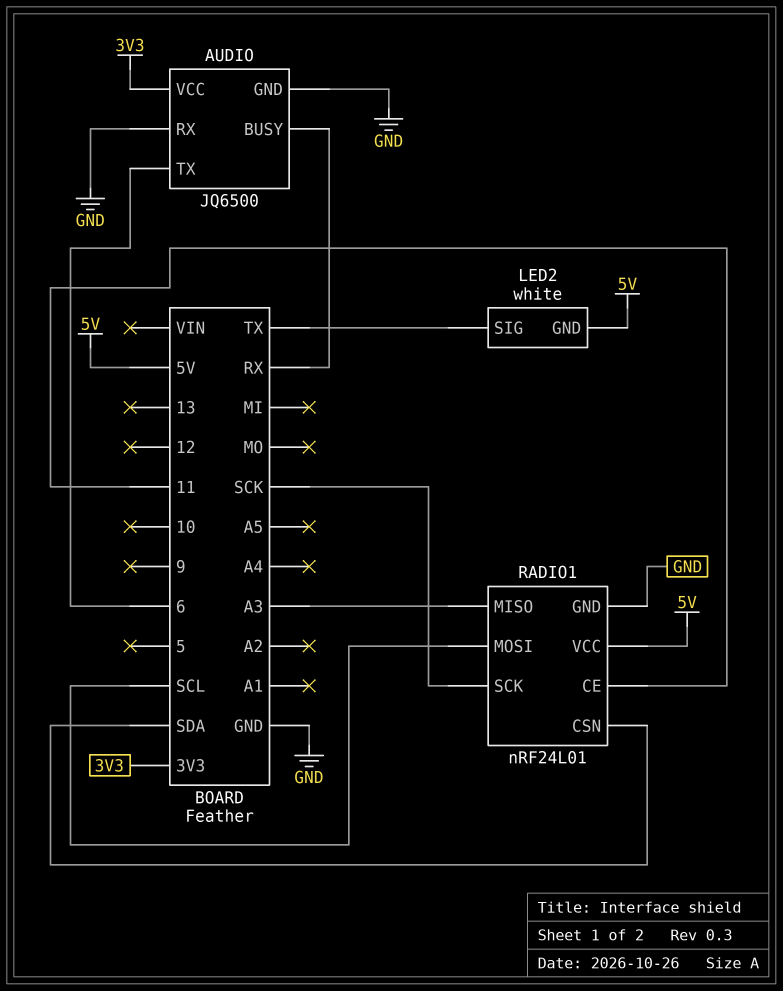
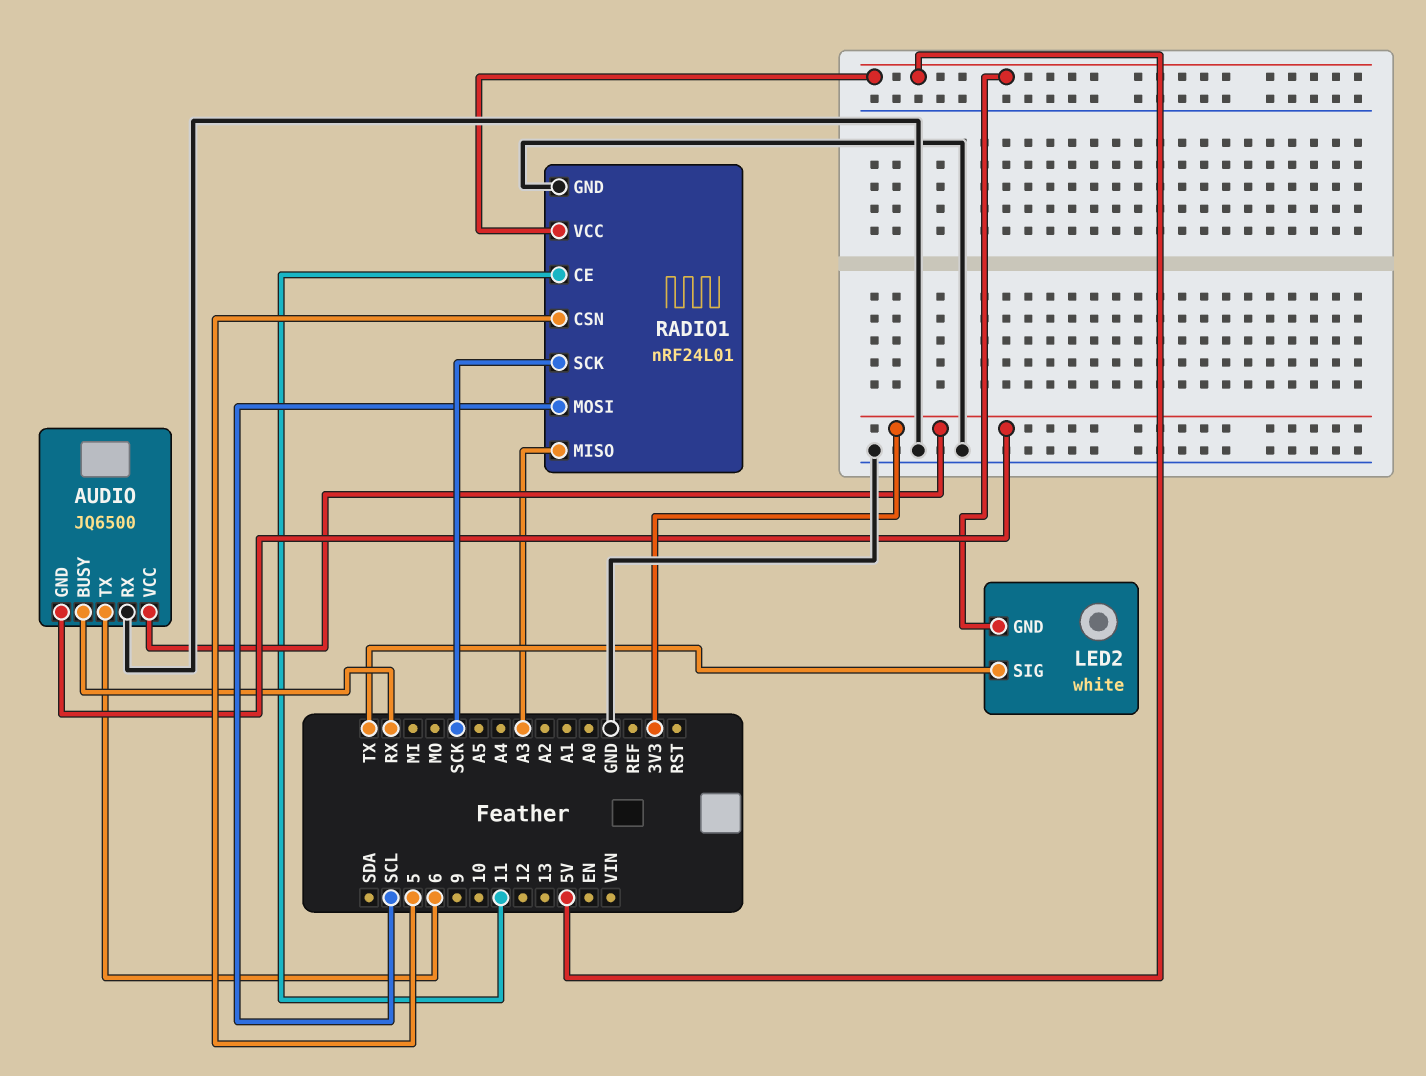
AUDIO pin GND: GND -> 3V3
RADIO1 pin CSN: SDA -> 5

